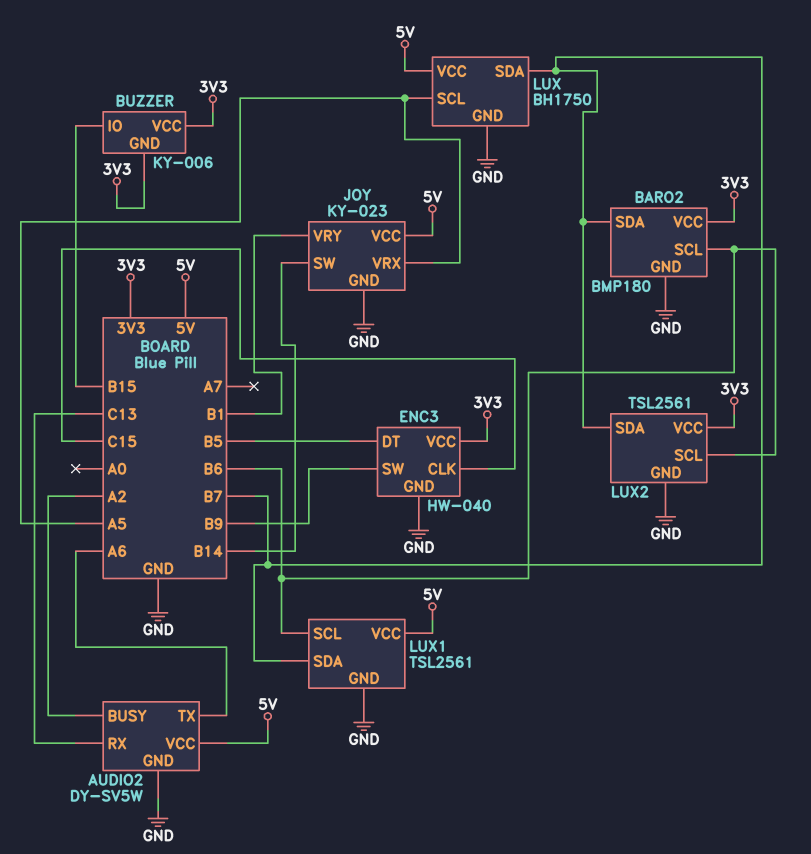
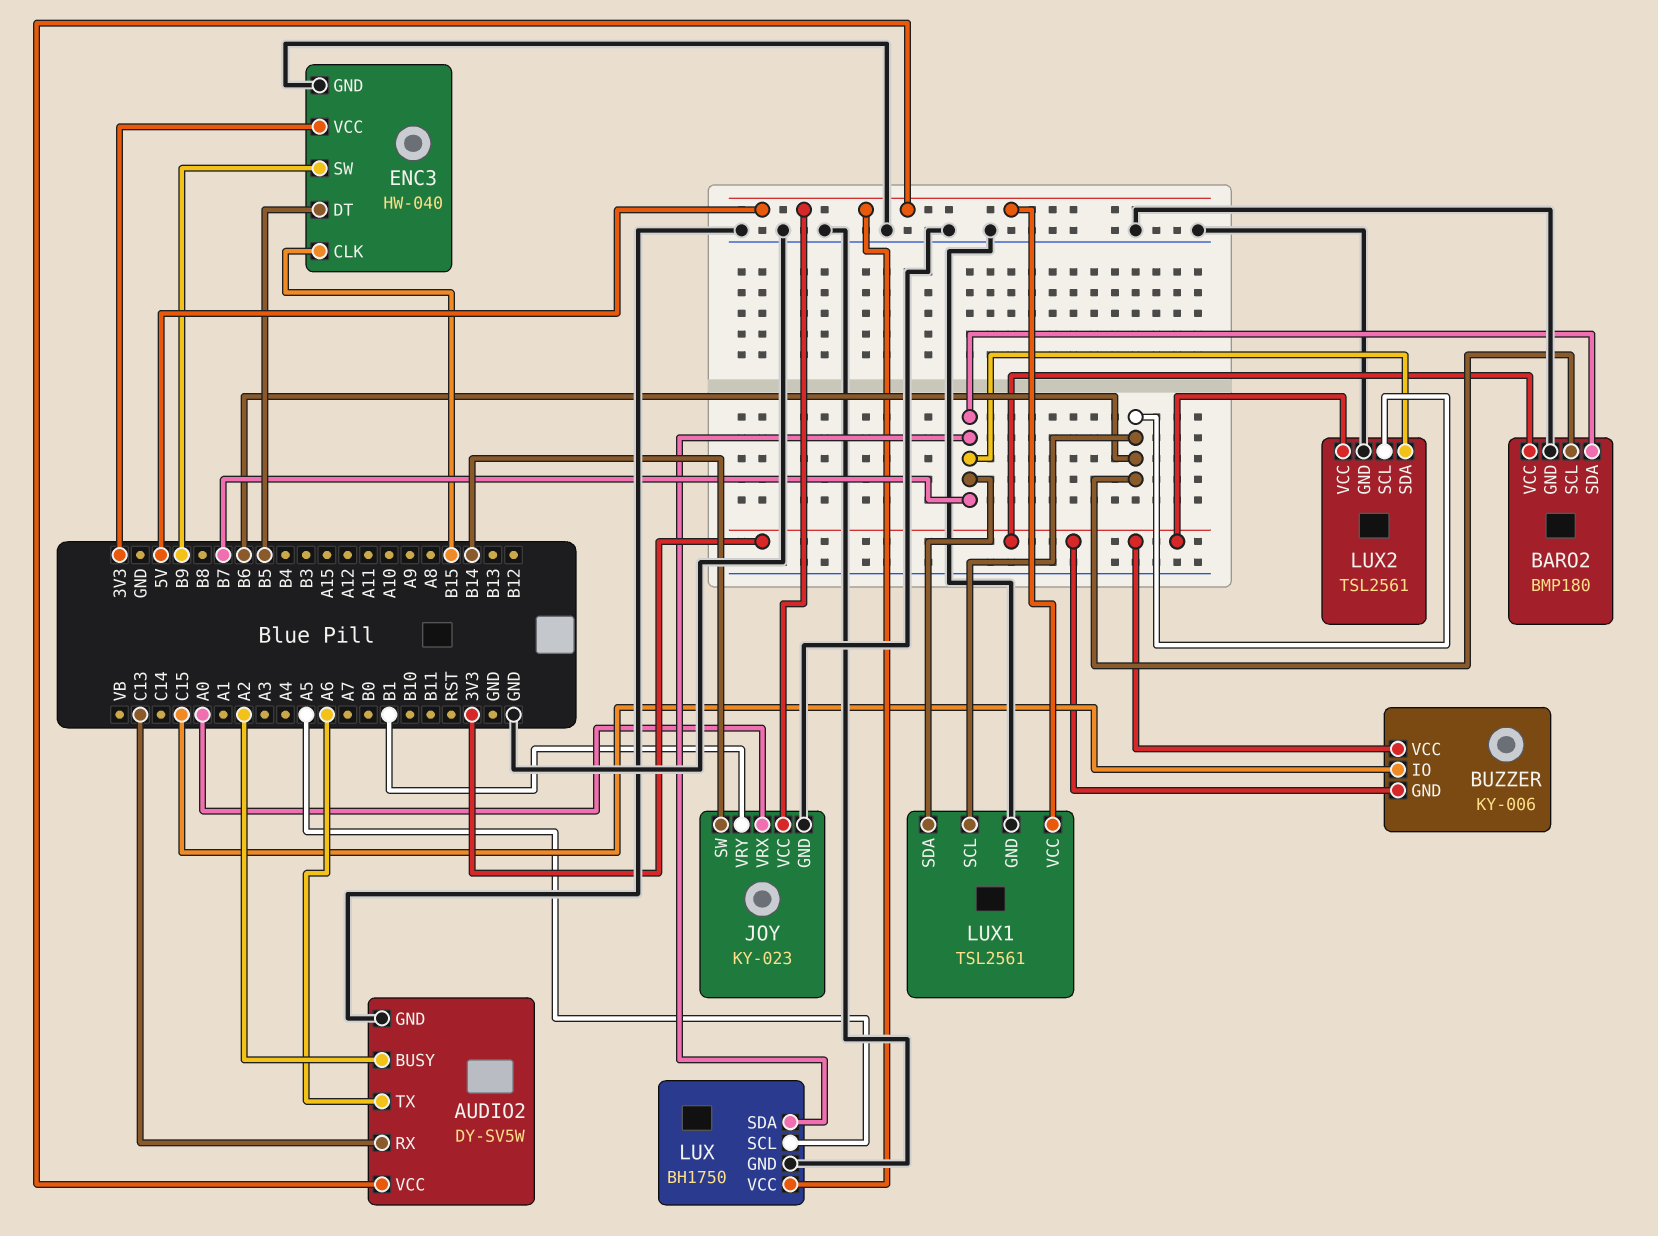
BUZZER pin IO: B15 -> C15
ENC3 pin CLK: C15 -> B15
JOY pin VRX: A5 -> A0

